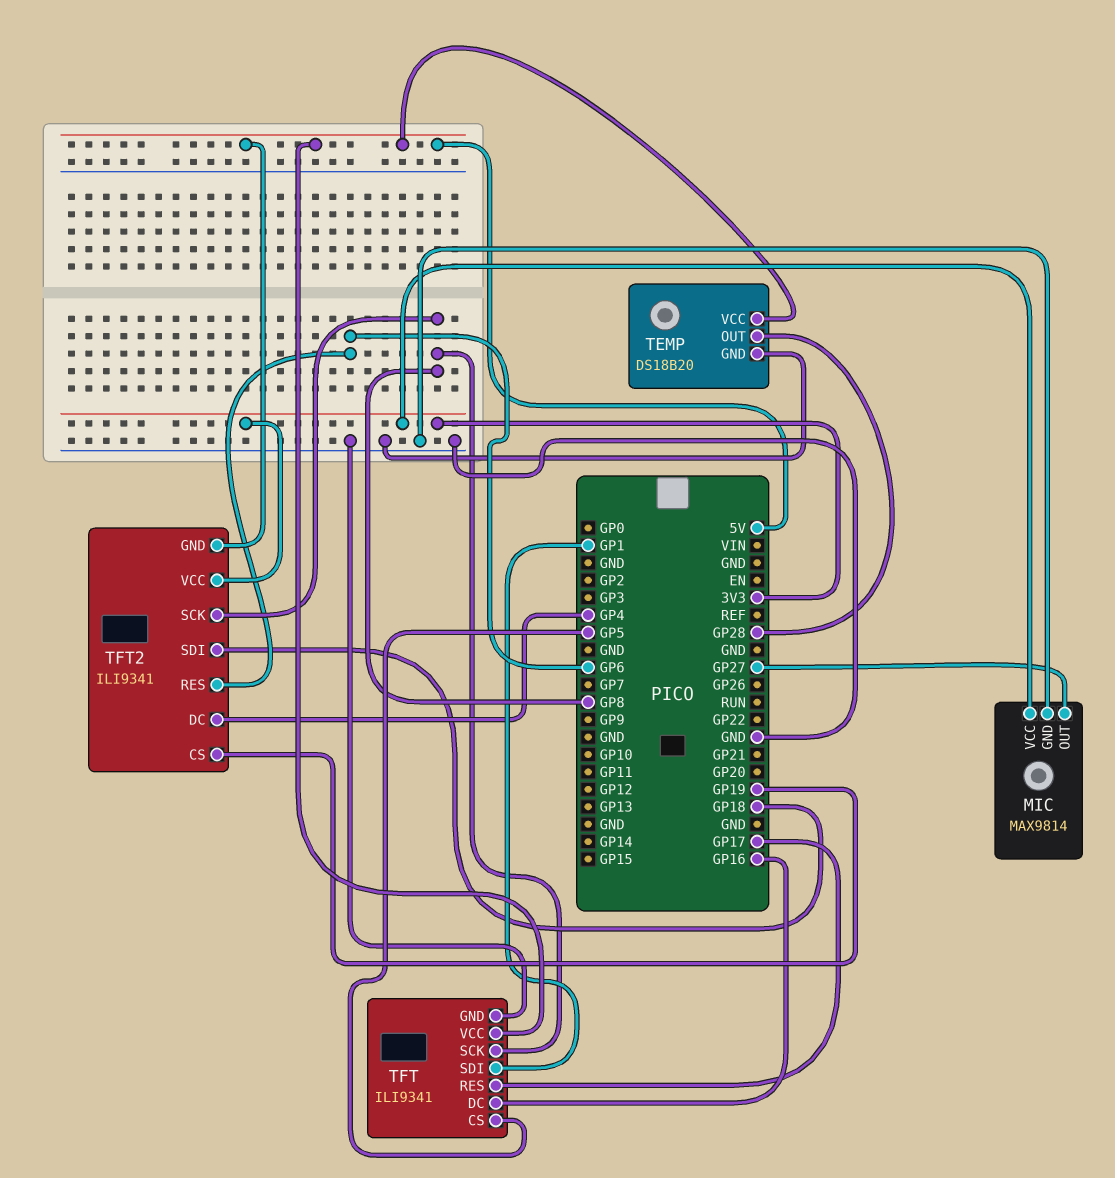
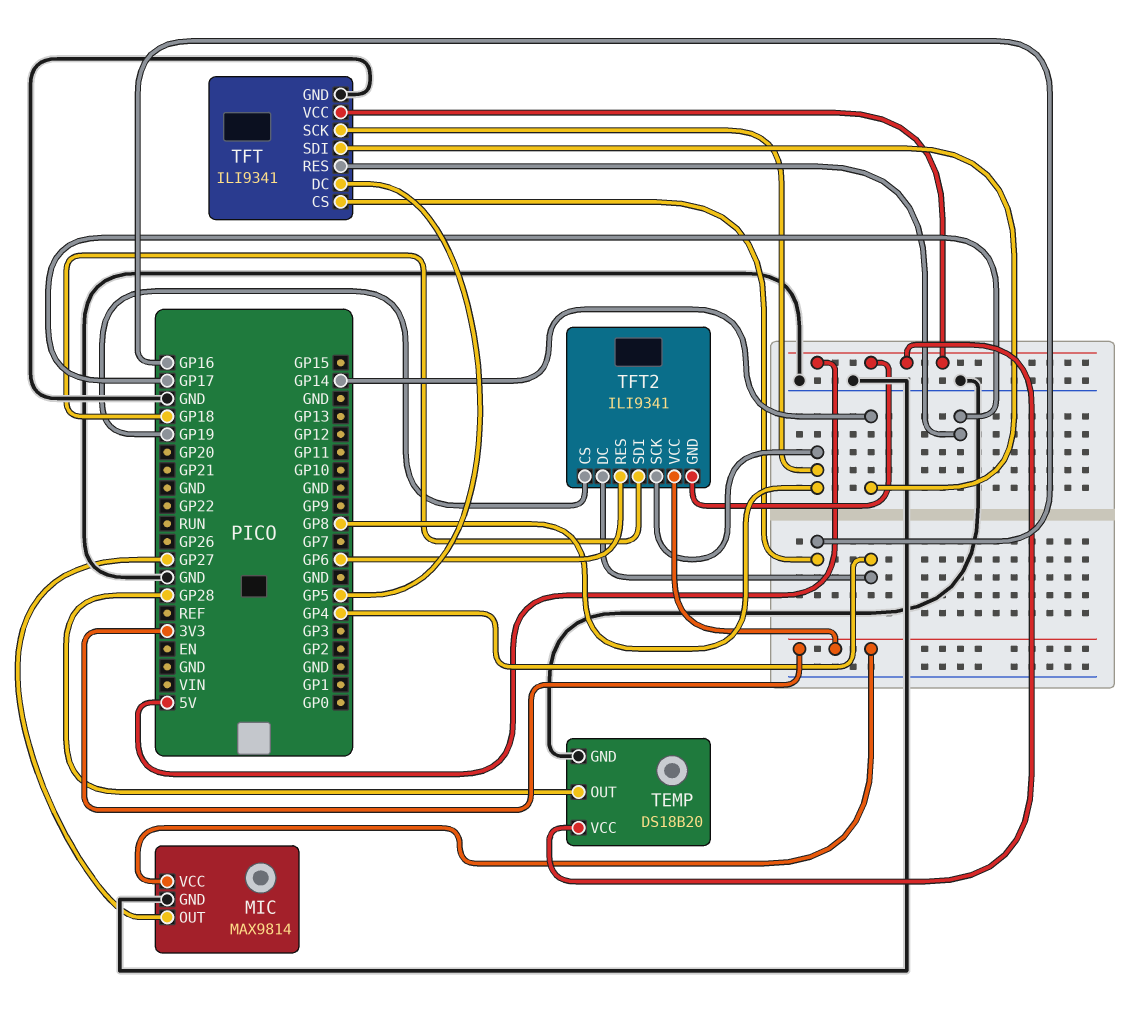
TFT pin CS: GP5 -> GP16
TFT pin DC: GP16 -> GP5
TFT pin SDI: GP1 -> GP14

